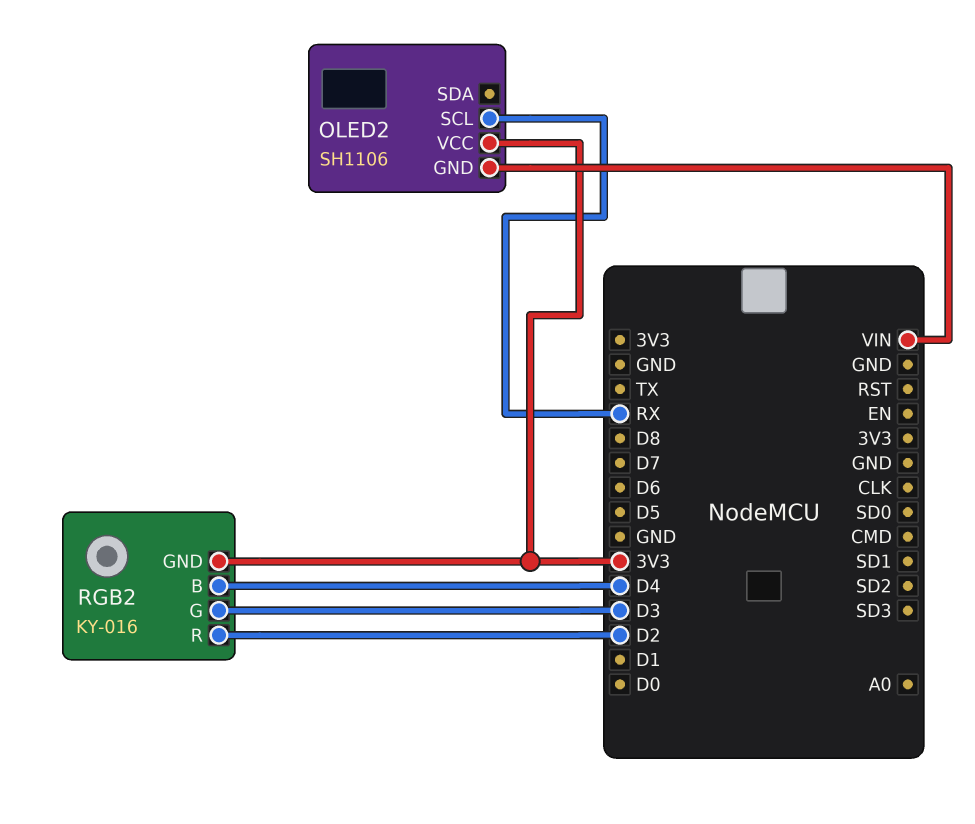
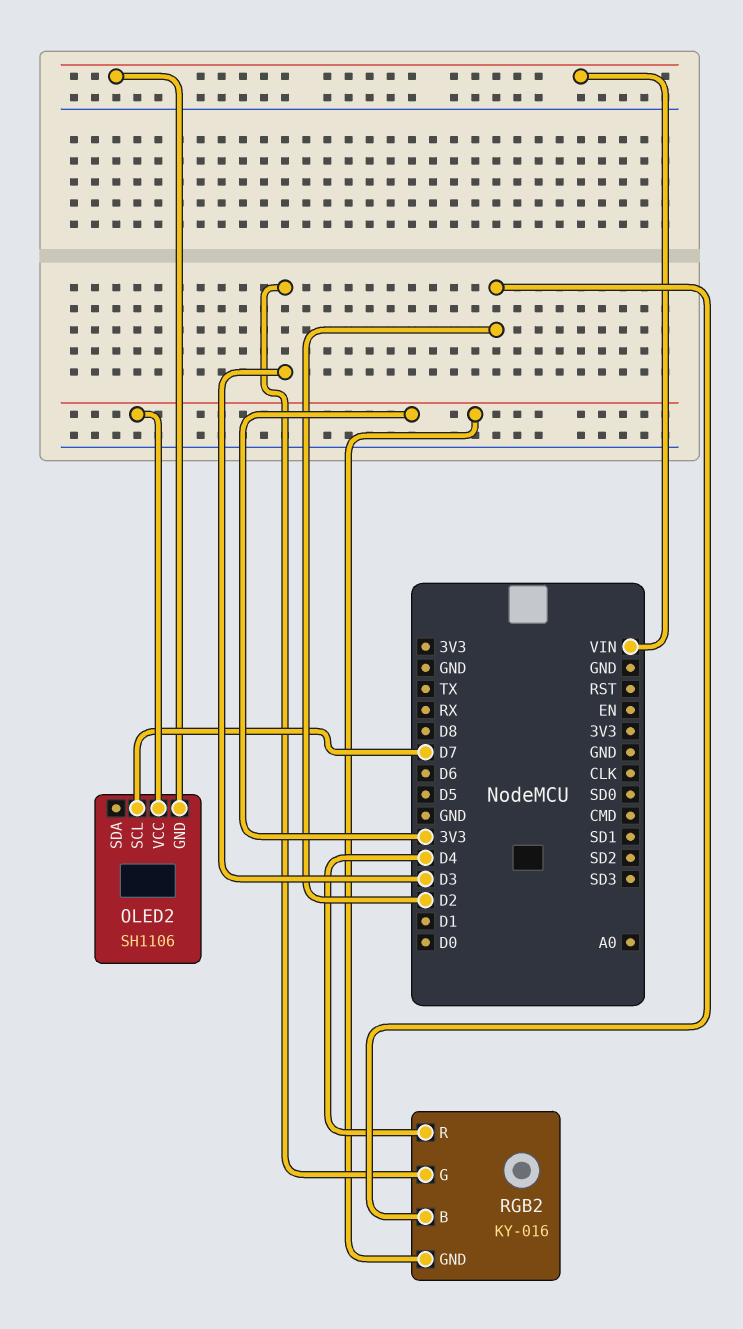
OLED2 pin SCL: RX -> D7
RGB2 pin B: D4 -> D2
RGB2 pin R: D2 -> D4

